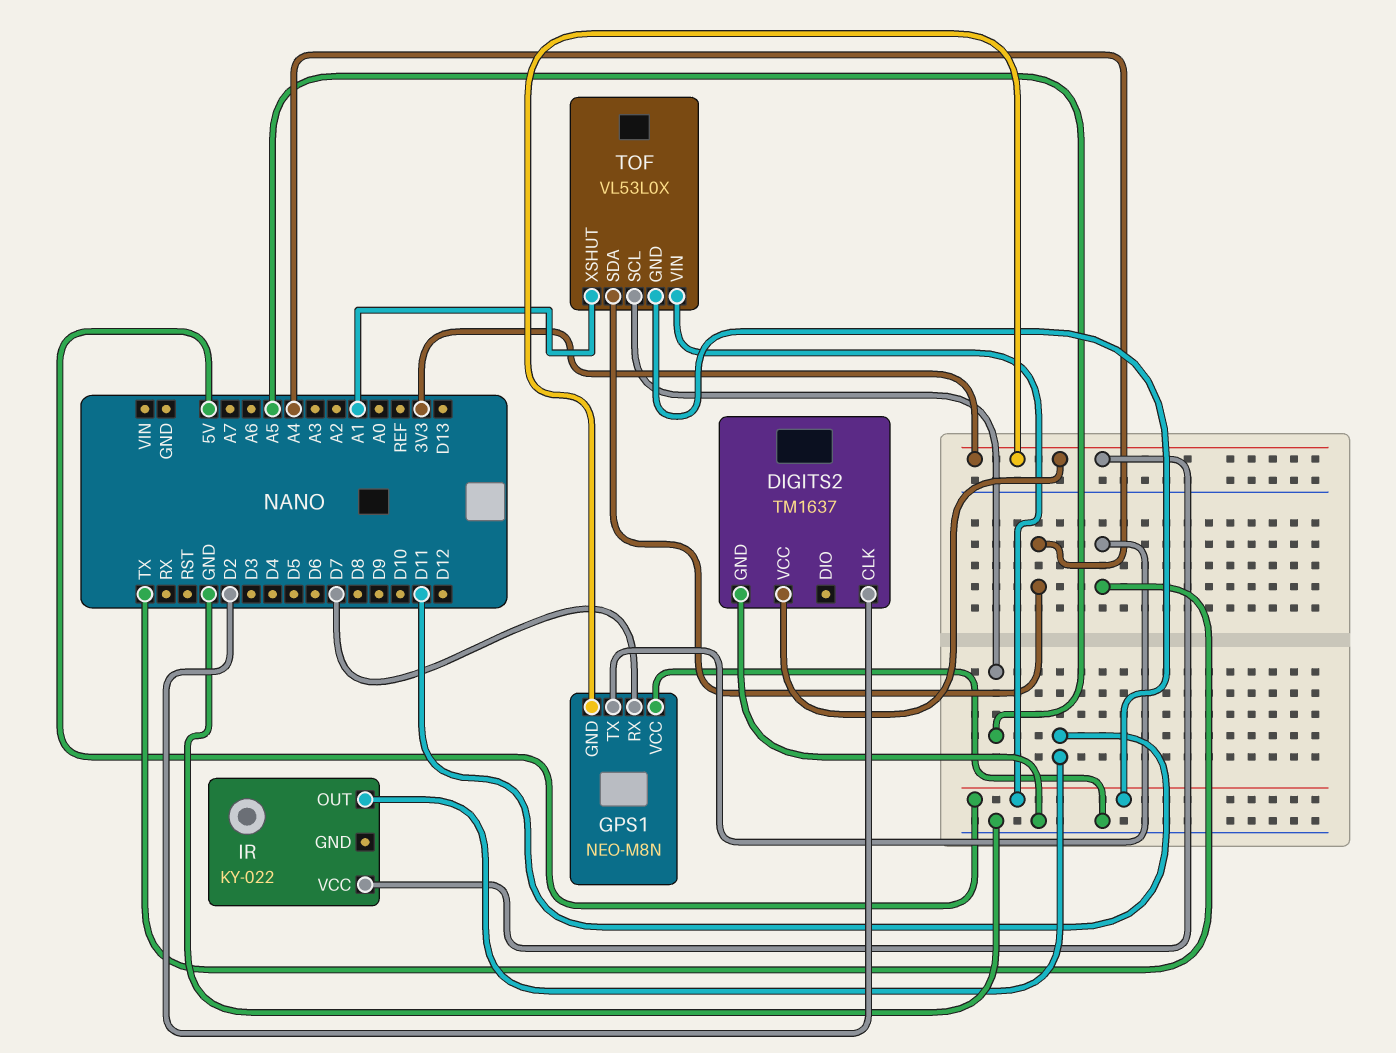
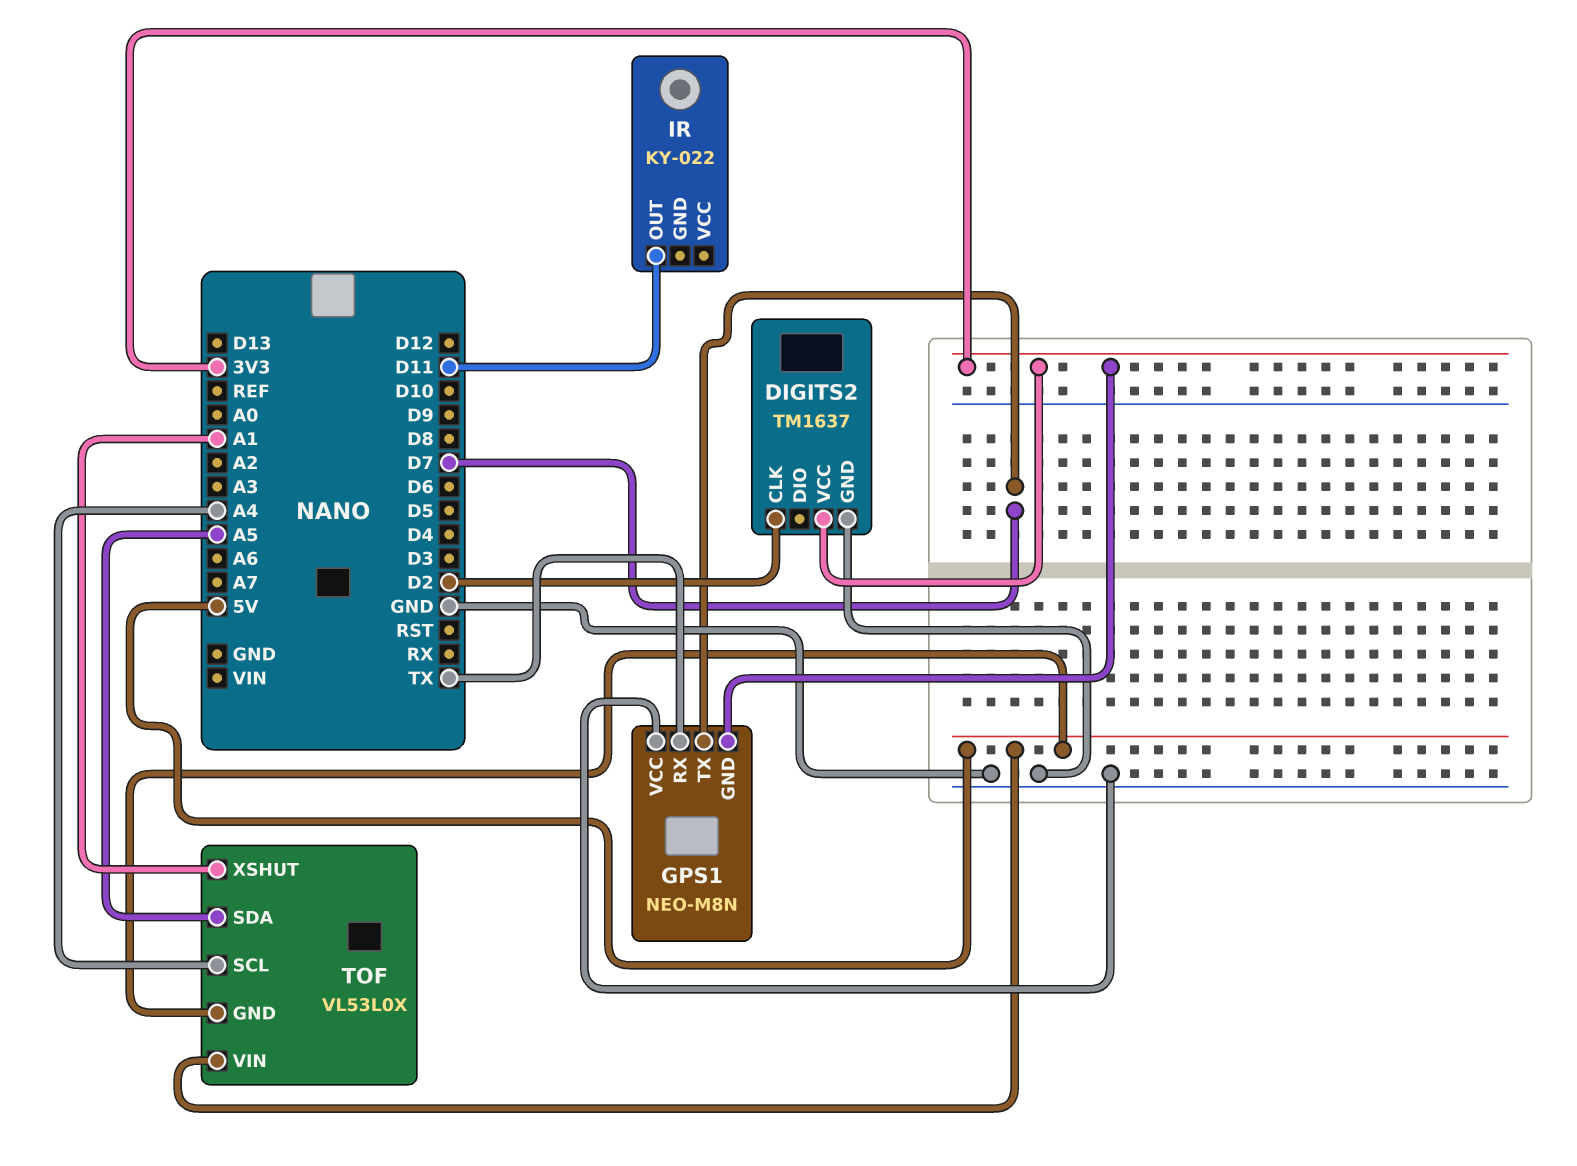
GPS1 pin RX: D7 -> TX
GPS1 pin TX: TX -> D7
IR pin VCC: 3V3 -> none
TOF pin SCL: A5 -> A4
TOF pin SDA: A4 -> A5

